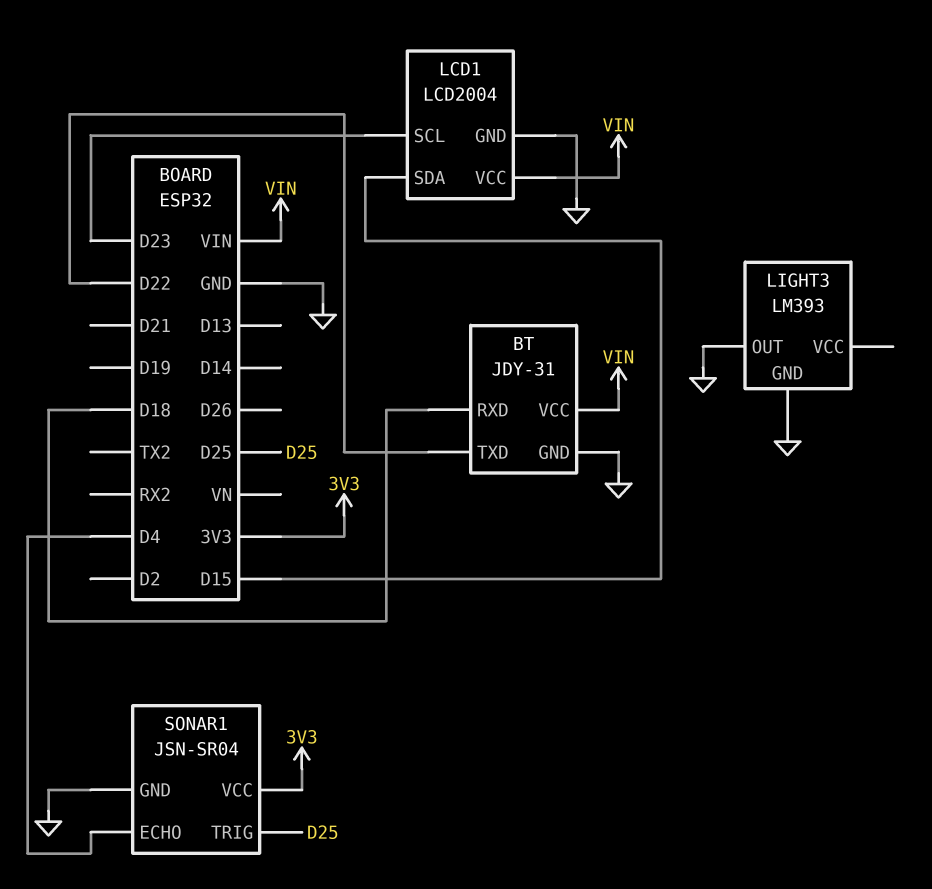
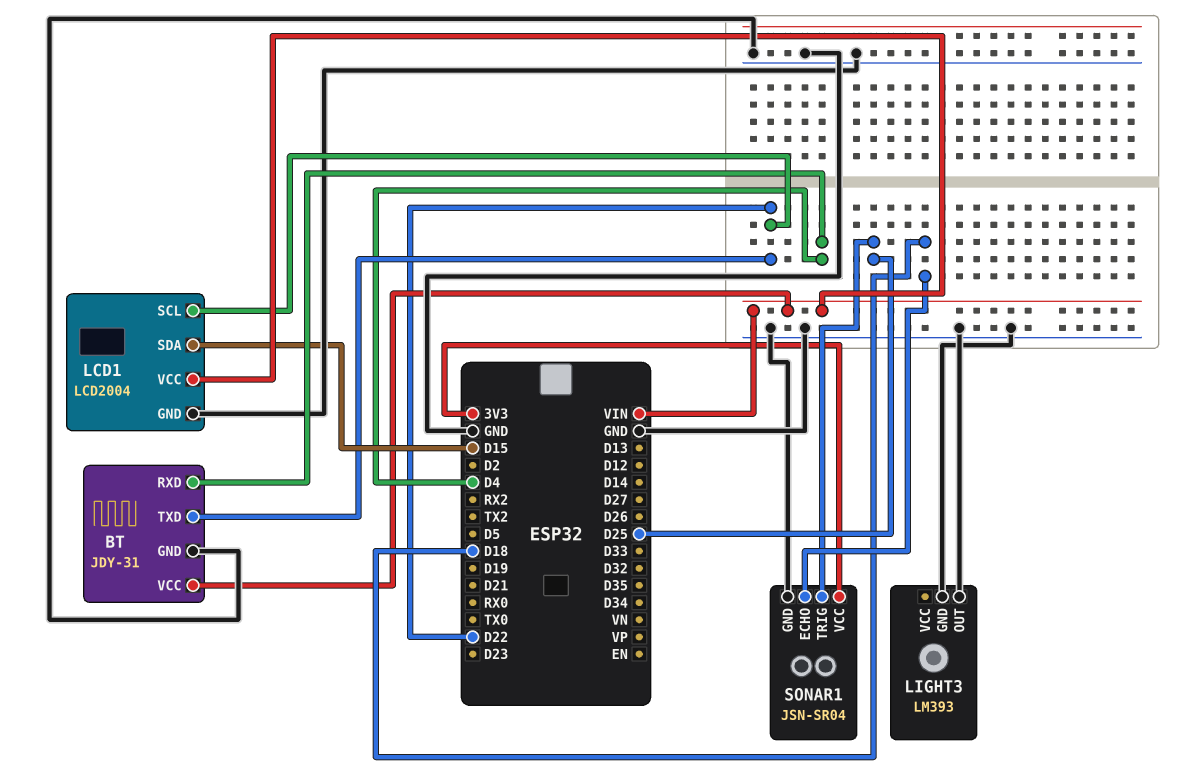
BT pin RXD: D18 -> D4
LCD1 pin SCL: D23 -> D22
SONAR1 pin ECHO: D4 -> D18

